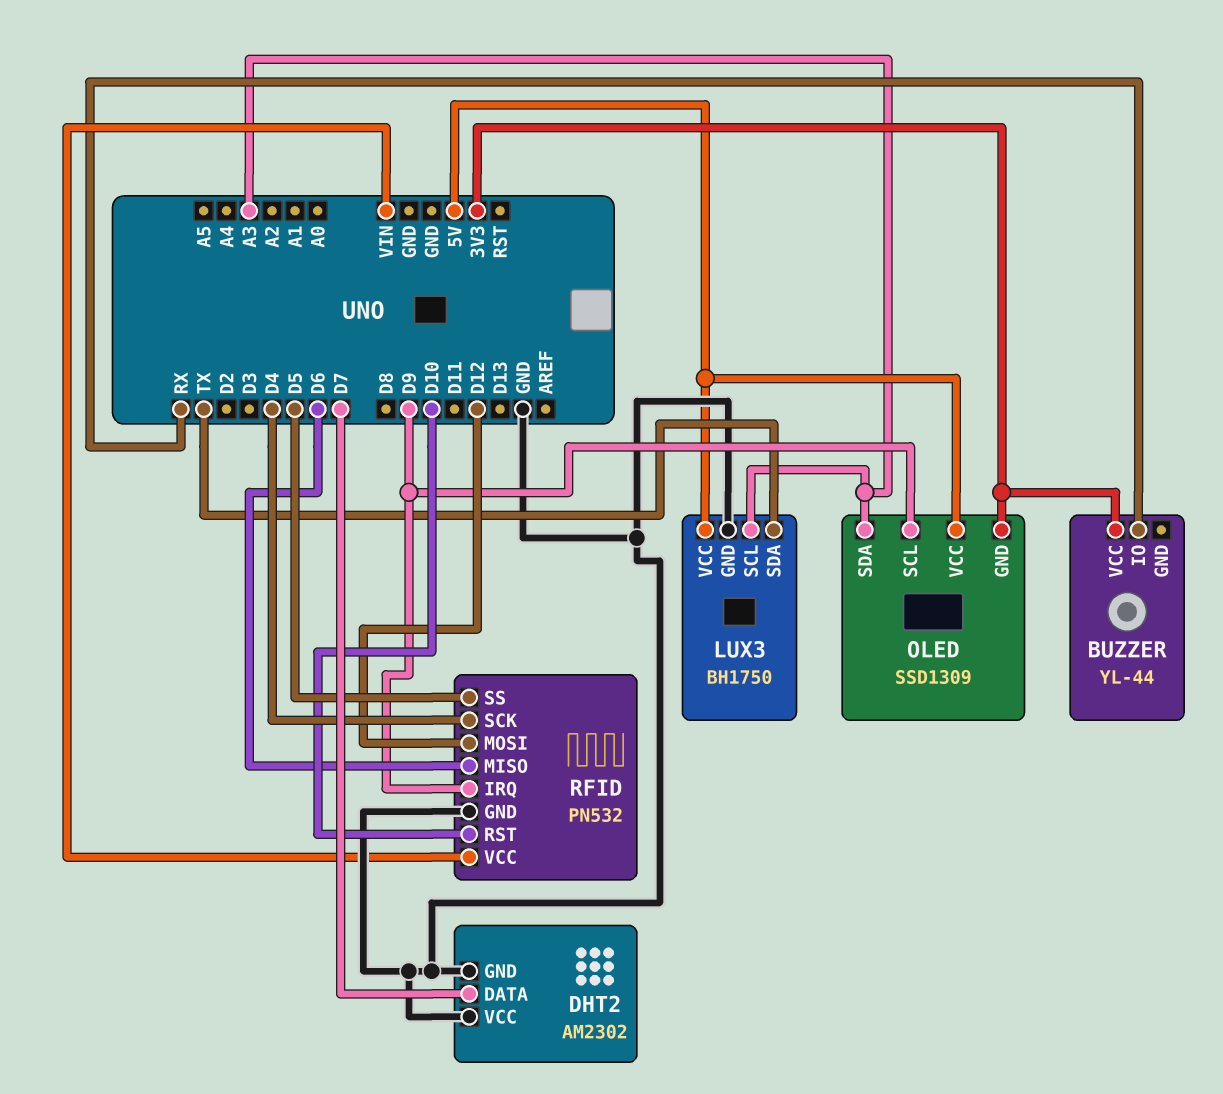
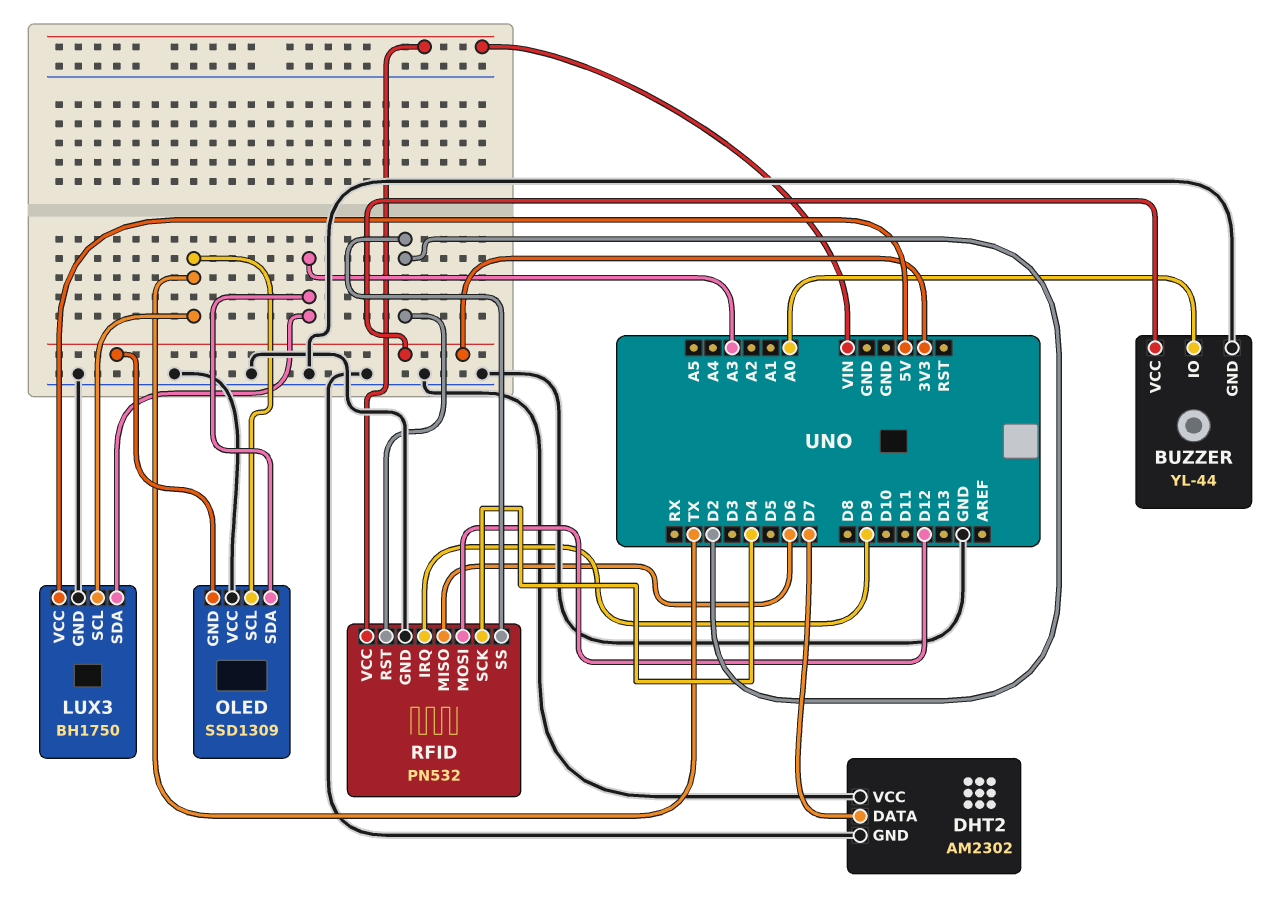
BUZZER pin GND: none -> GND
BUZZER pin IO: RX -> A0
LUX3 pin SCL: A3 -> TX
LUX3 pin SDA: TX -> A3
OLED pin SCL: D9 -> TX
OLED pin VCC: 5V -> GND
RFID pin RST: D10 -> D2
RFID pin SS: D5 -> D2

